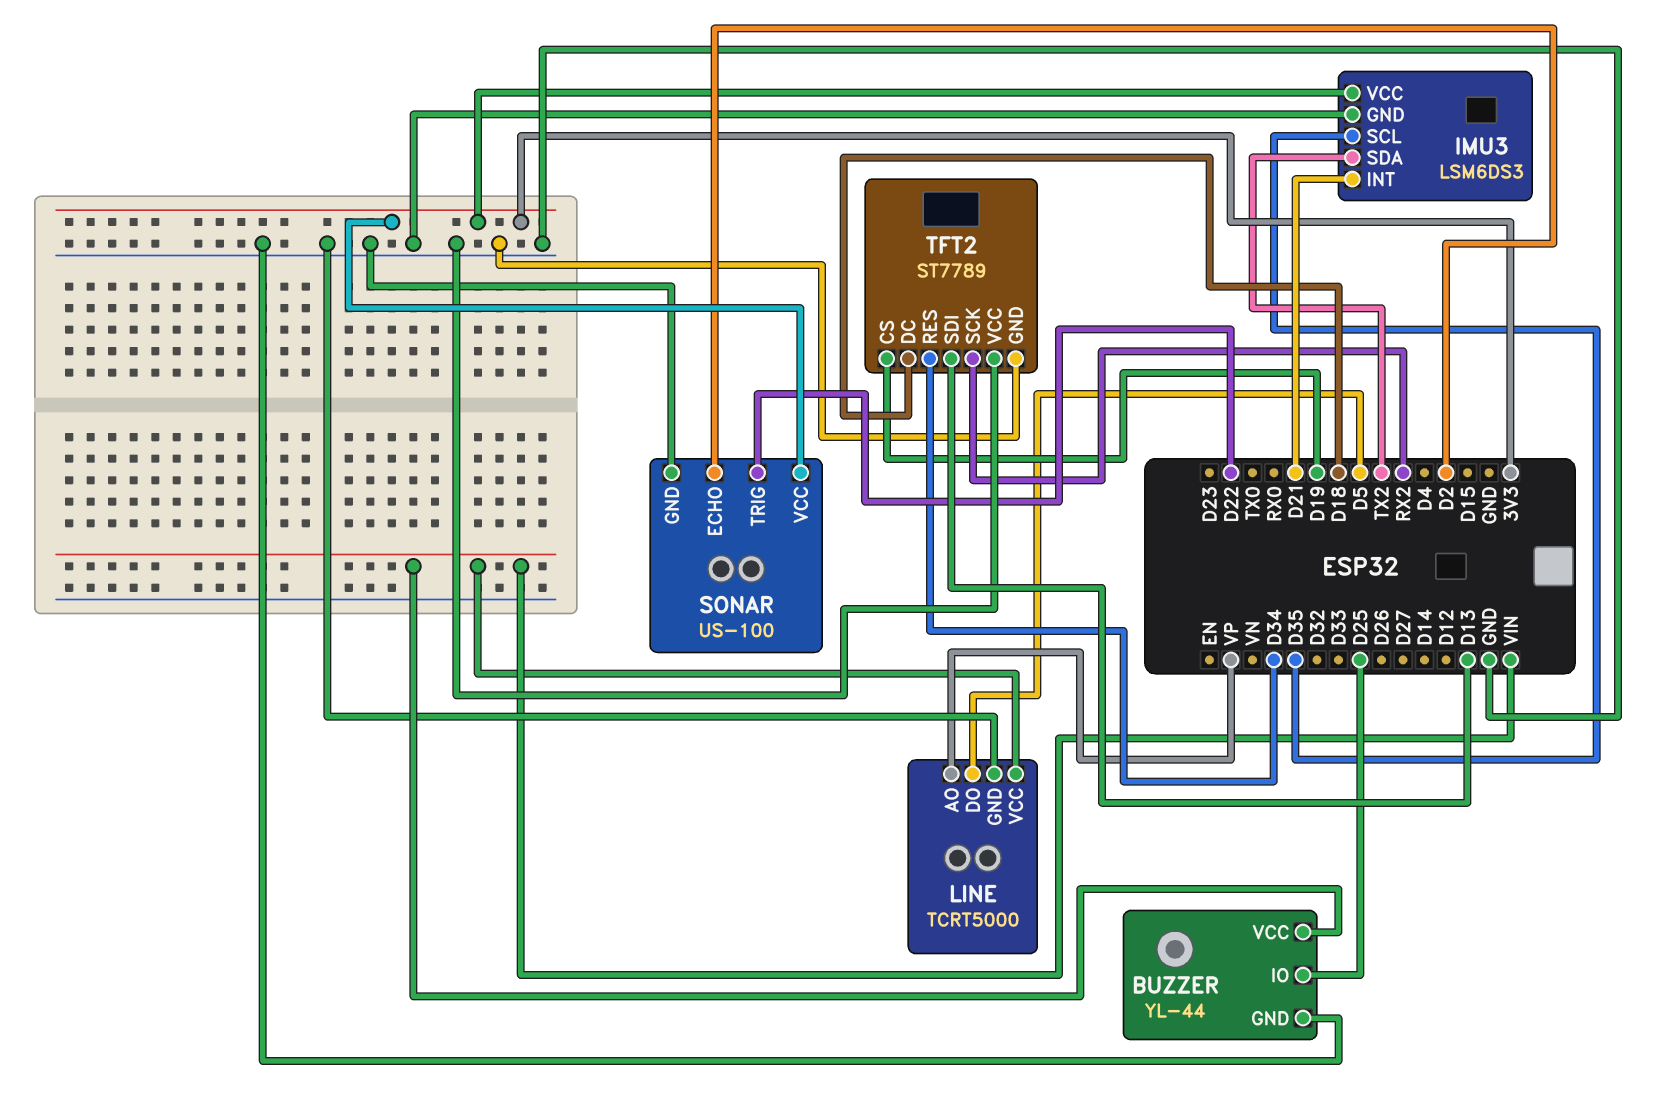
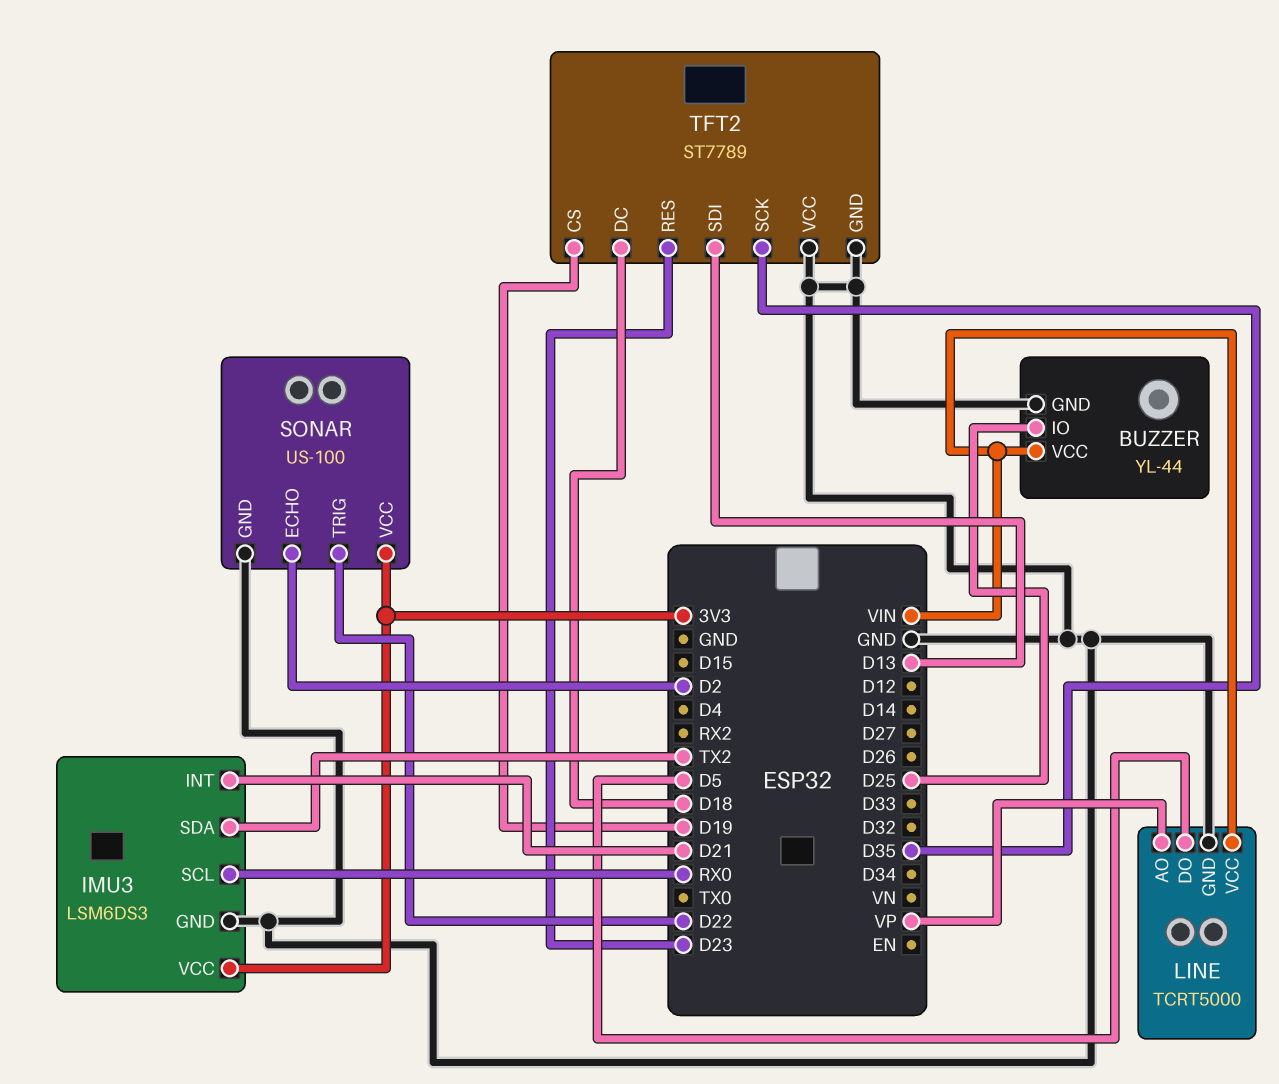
IMU3 pin SCL: D35 -> RX0
TFT2 pin RES: D34 -> D23
TFT2 pin SCK: RX2 -> D35

